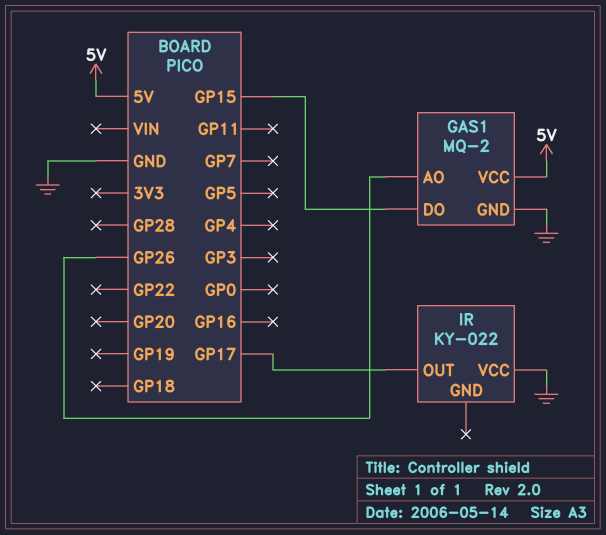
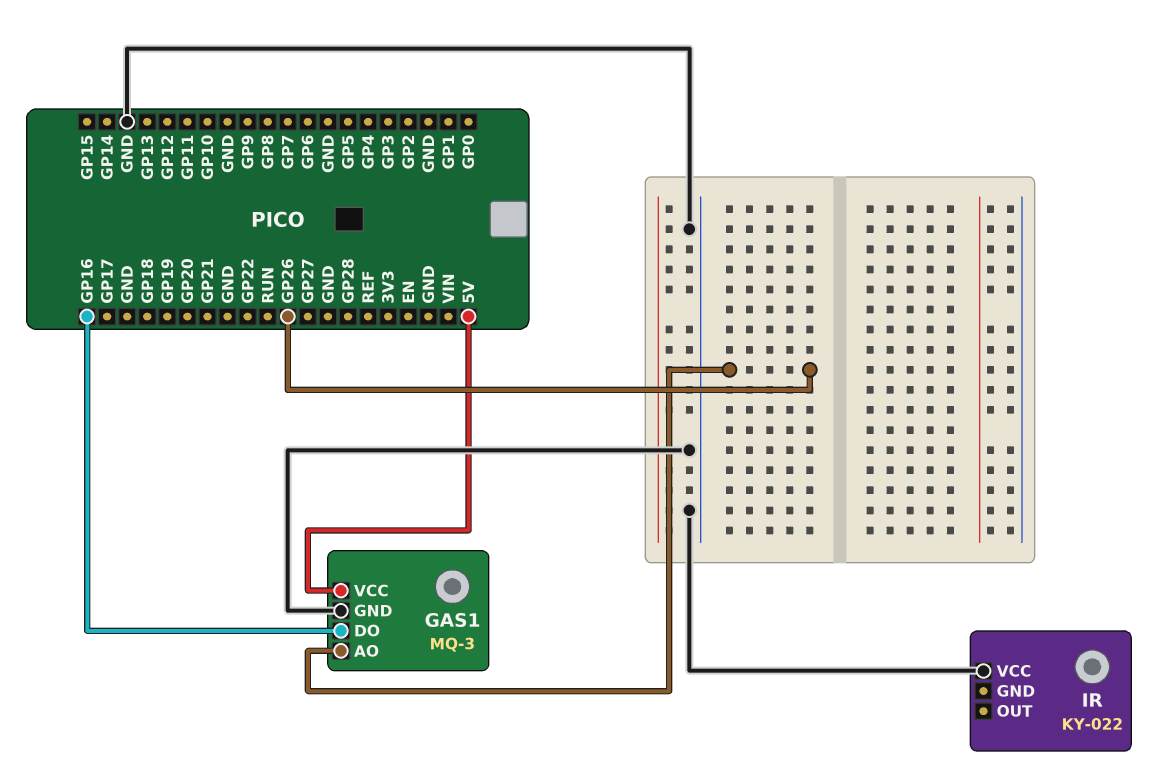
GAS1: MQ-2 -> MQ-3
GAS1 pin DO: GP15 -> GP16
IR pin OUT: GP17 -> none

